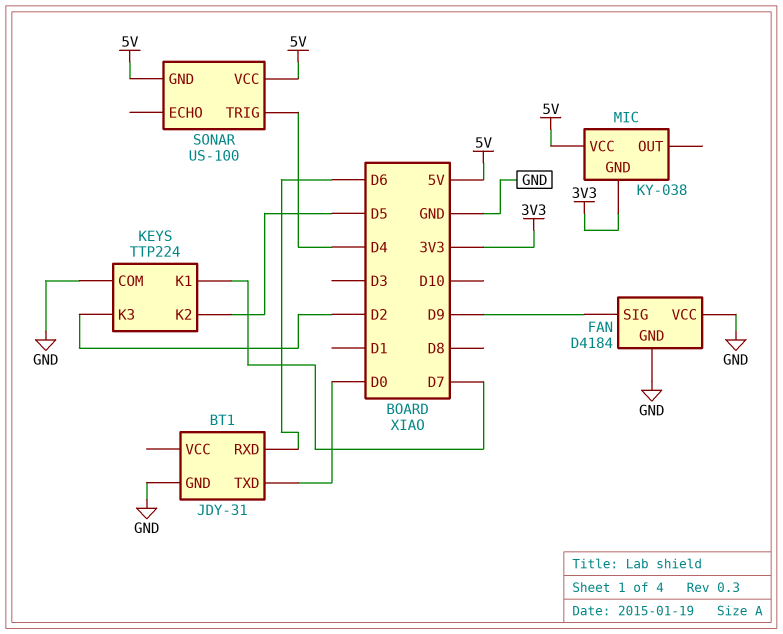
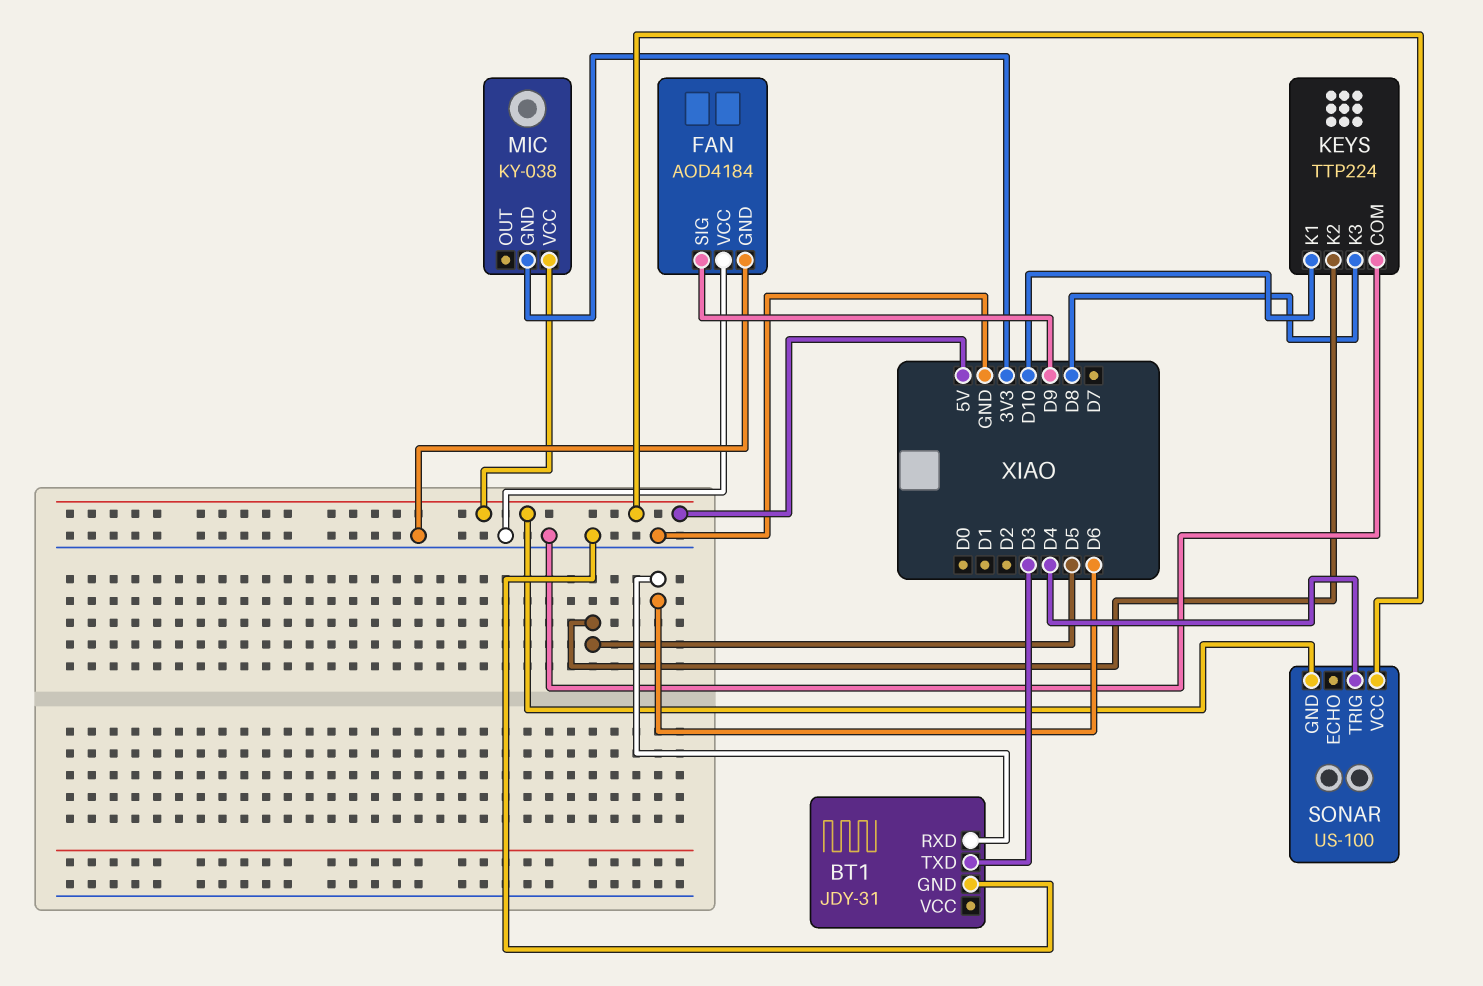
BT1 pin TXD: D0 -> D3
FAN: D4184 -> AOD4184
KEYS pin K1: D7 -> D10
KEYS pin K3: D2 -> D8

